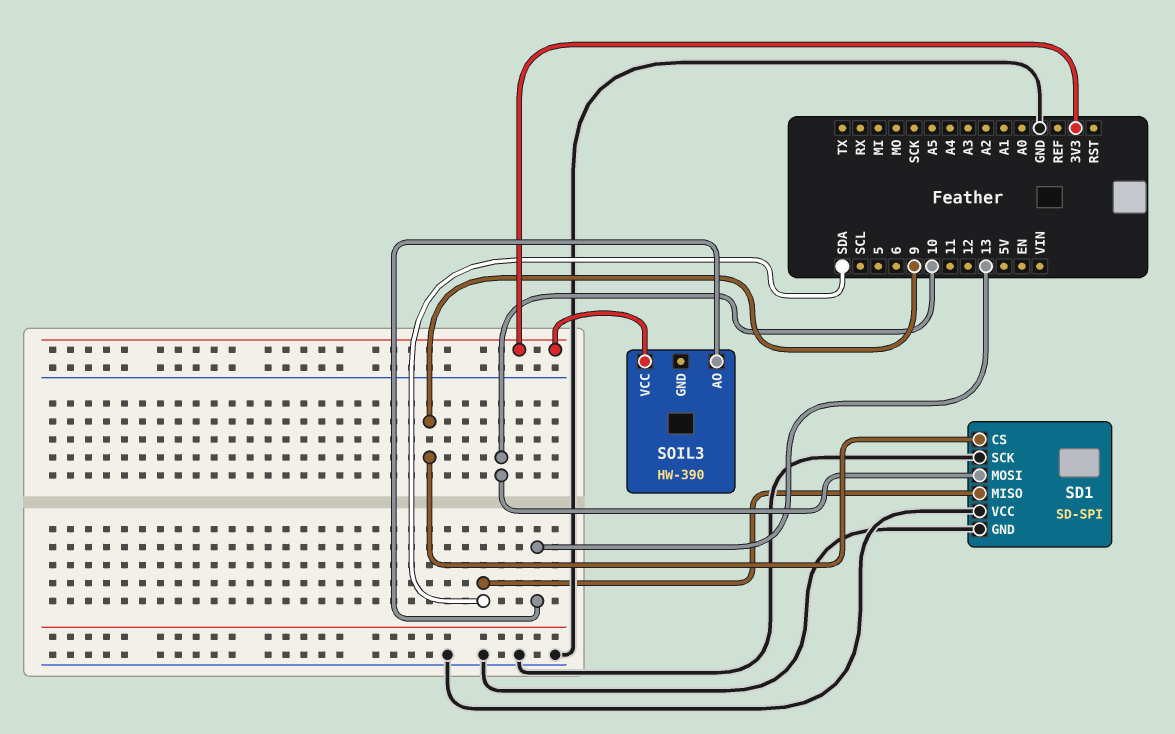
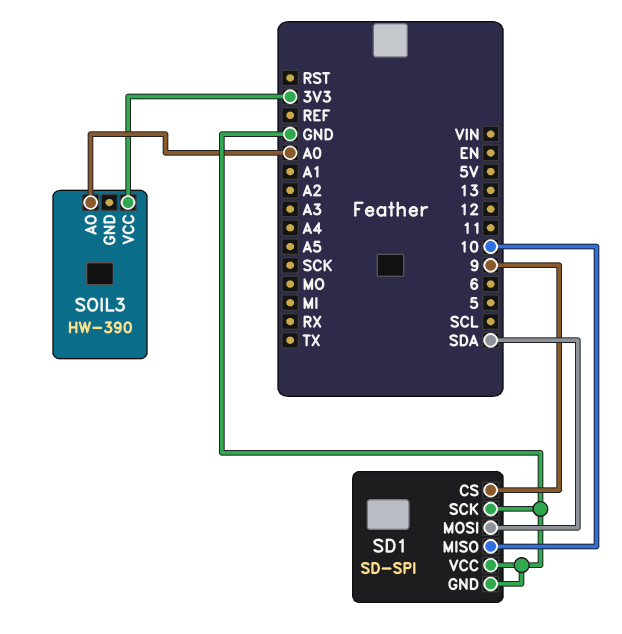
SD1 pin MISO: SDA -> 10
SD1 pin MOSI: 10 -> SDA
SOIL3 pin AO: 13 -> A0

